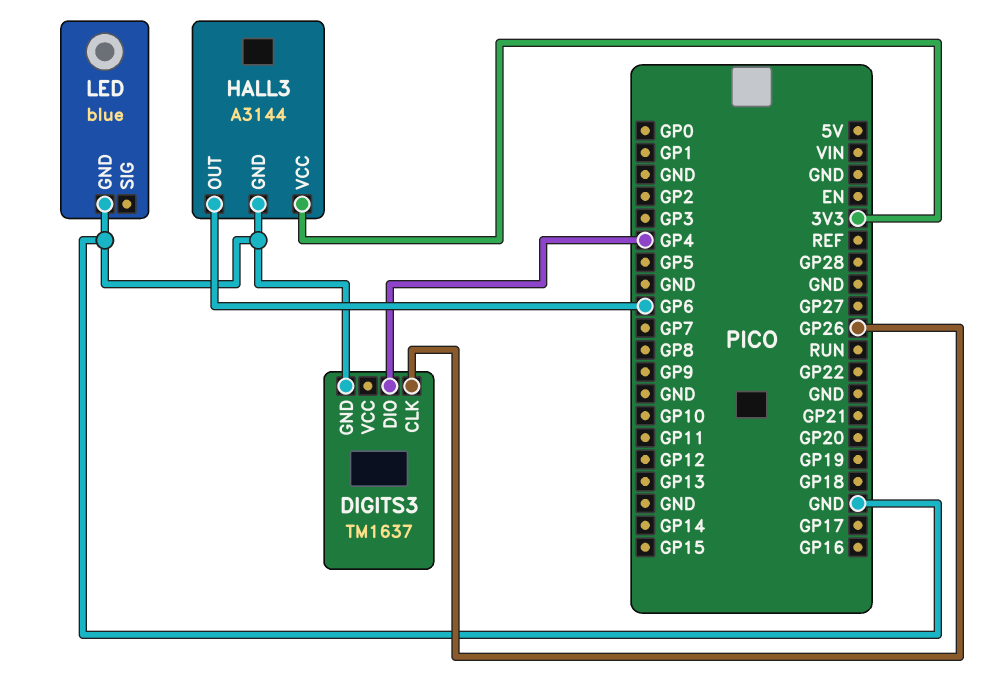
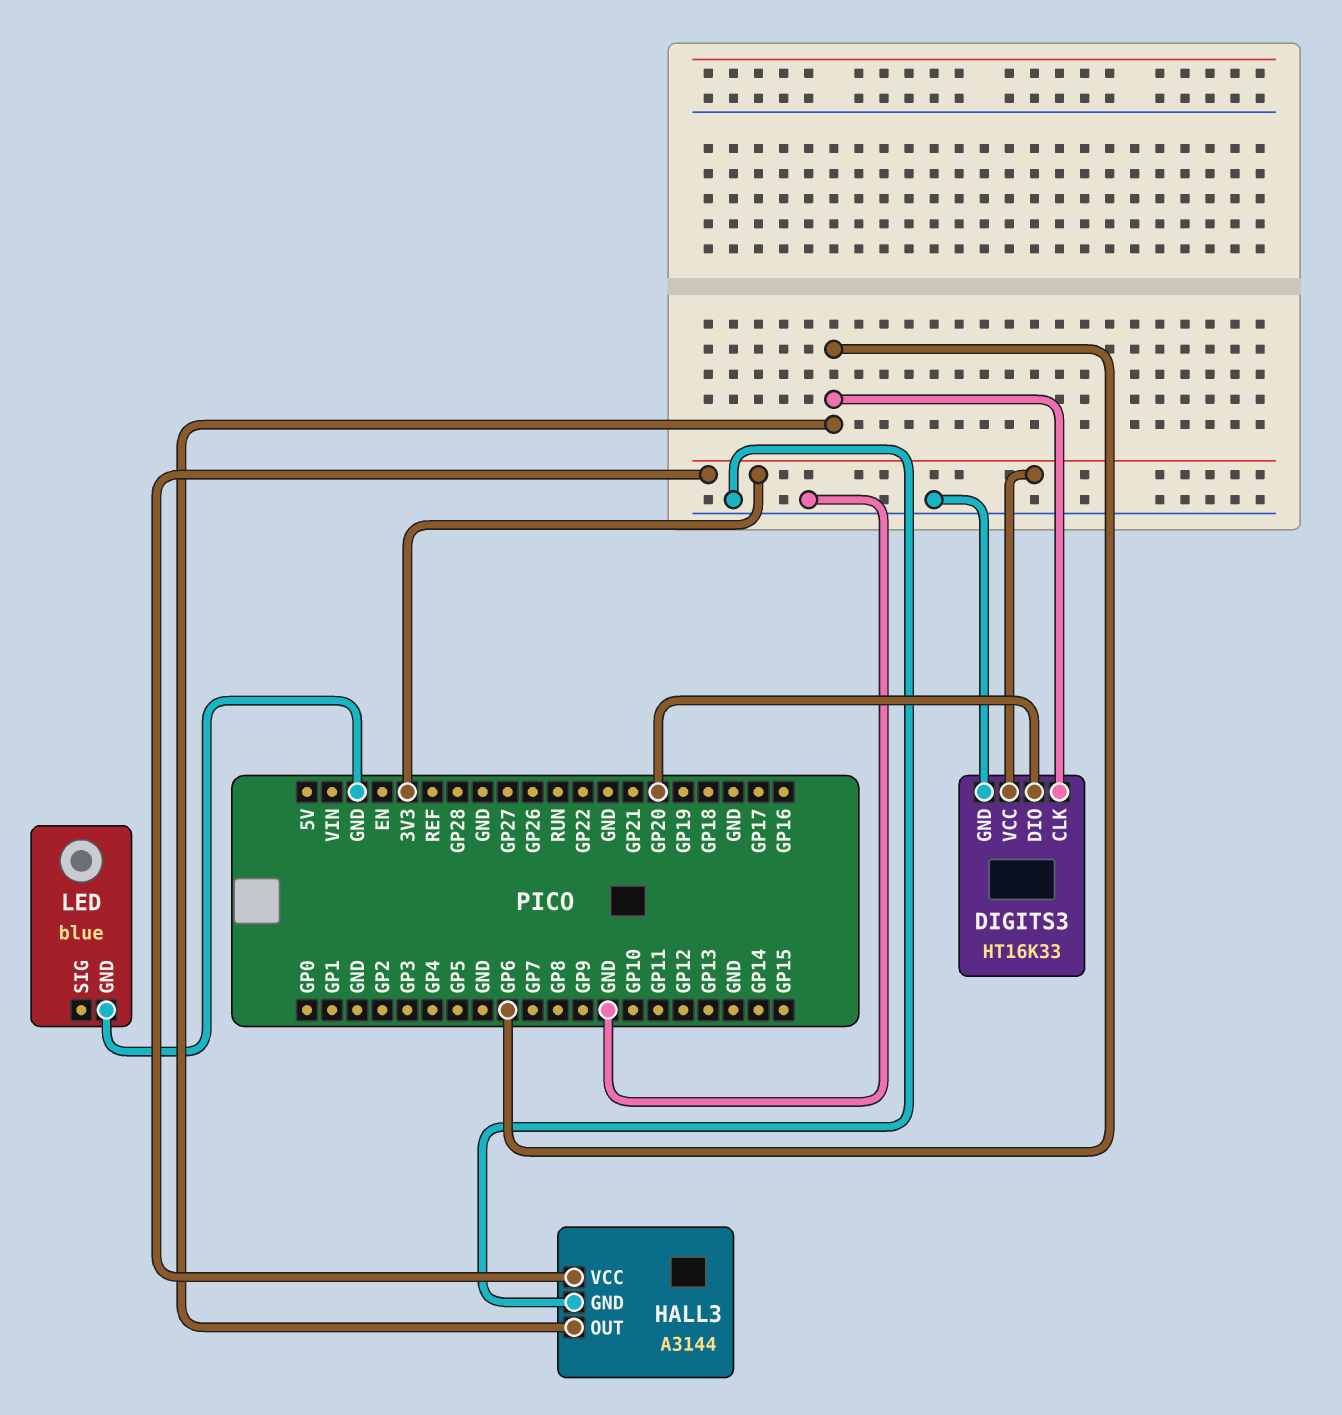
DIGITS3: TM1637 -> HT16K33
DIGITS3 pin CLK: GP26 -> GP6
DIGITS3 pin DIO: GP4 -> GP20
DIGITS3 pin VCC: none -> 3V3

